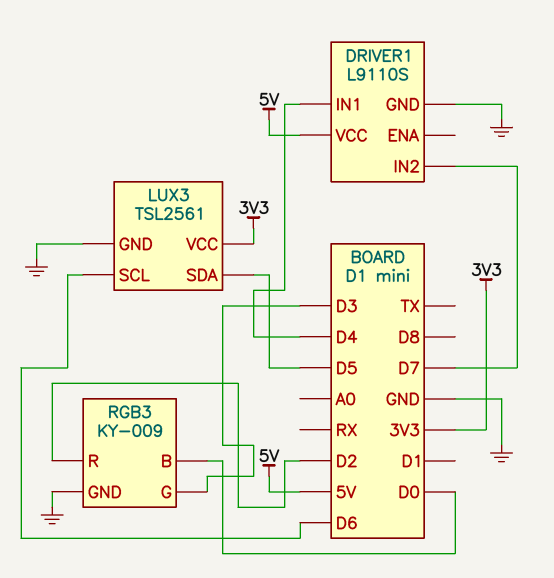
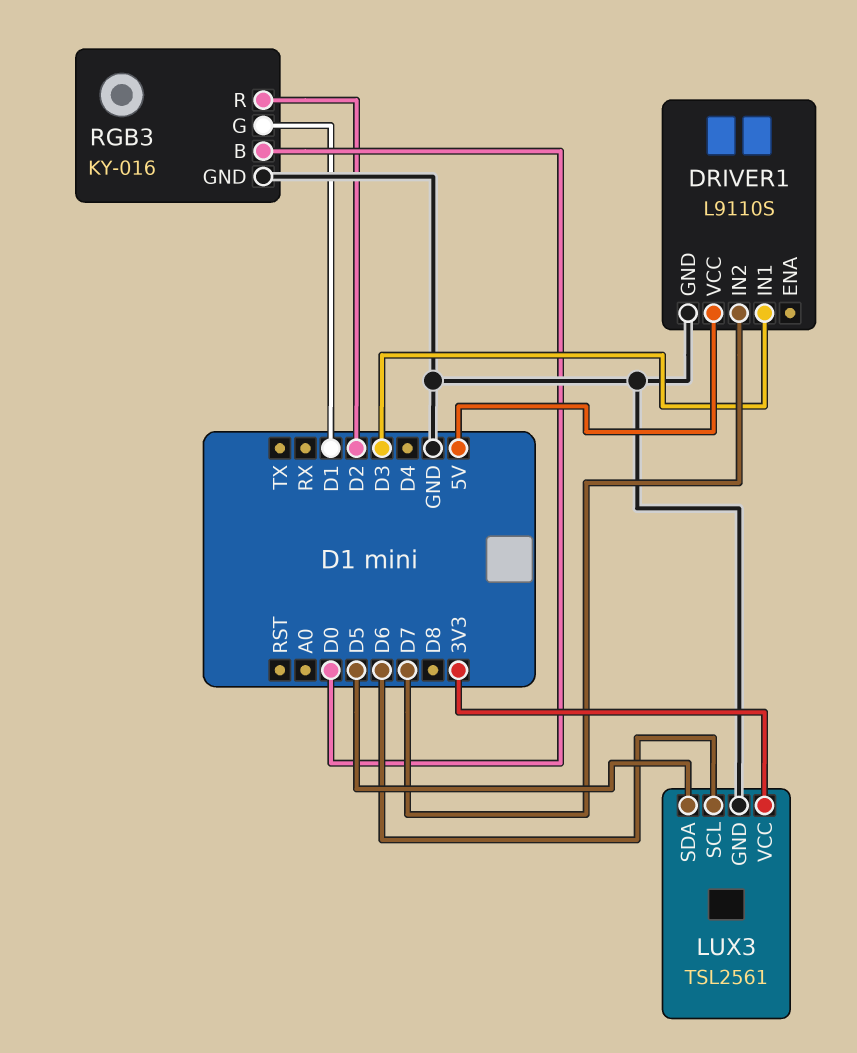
DRIVER1 pin IN1: D4 -> D3
RGB3: KY-009 -> KY-016
RGB3 pin G: D3 -> D1

